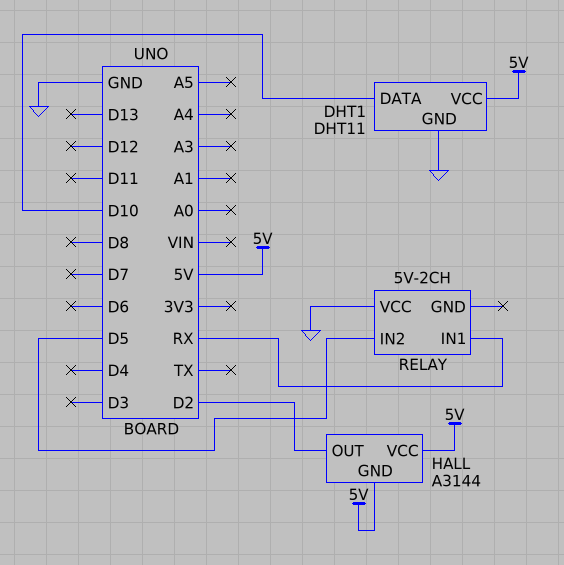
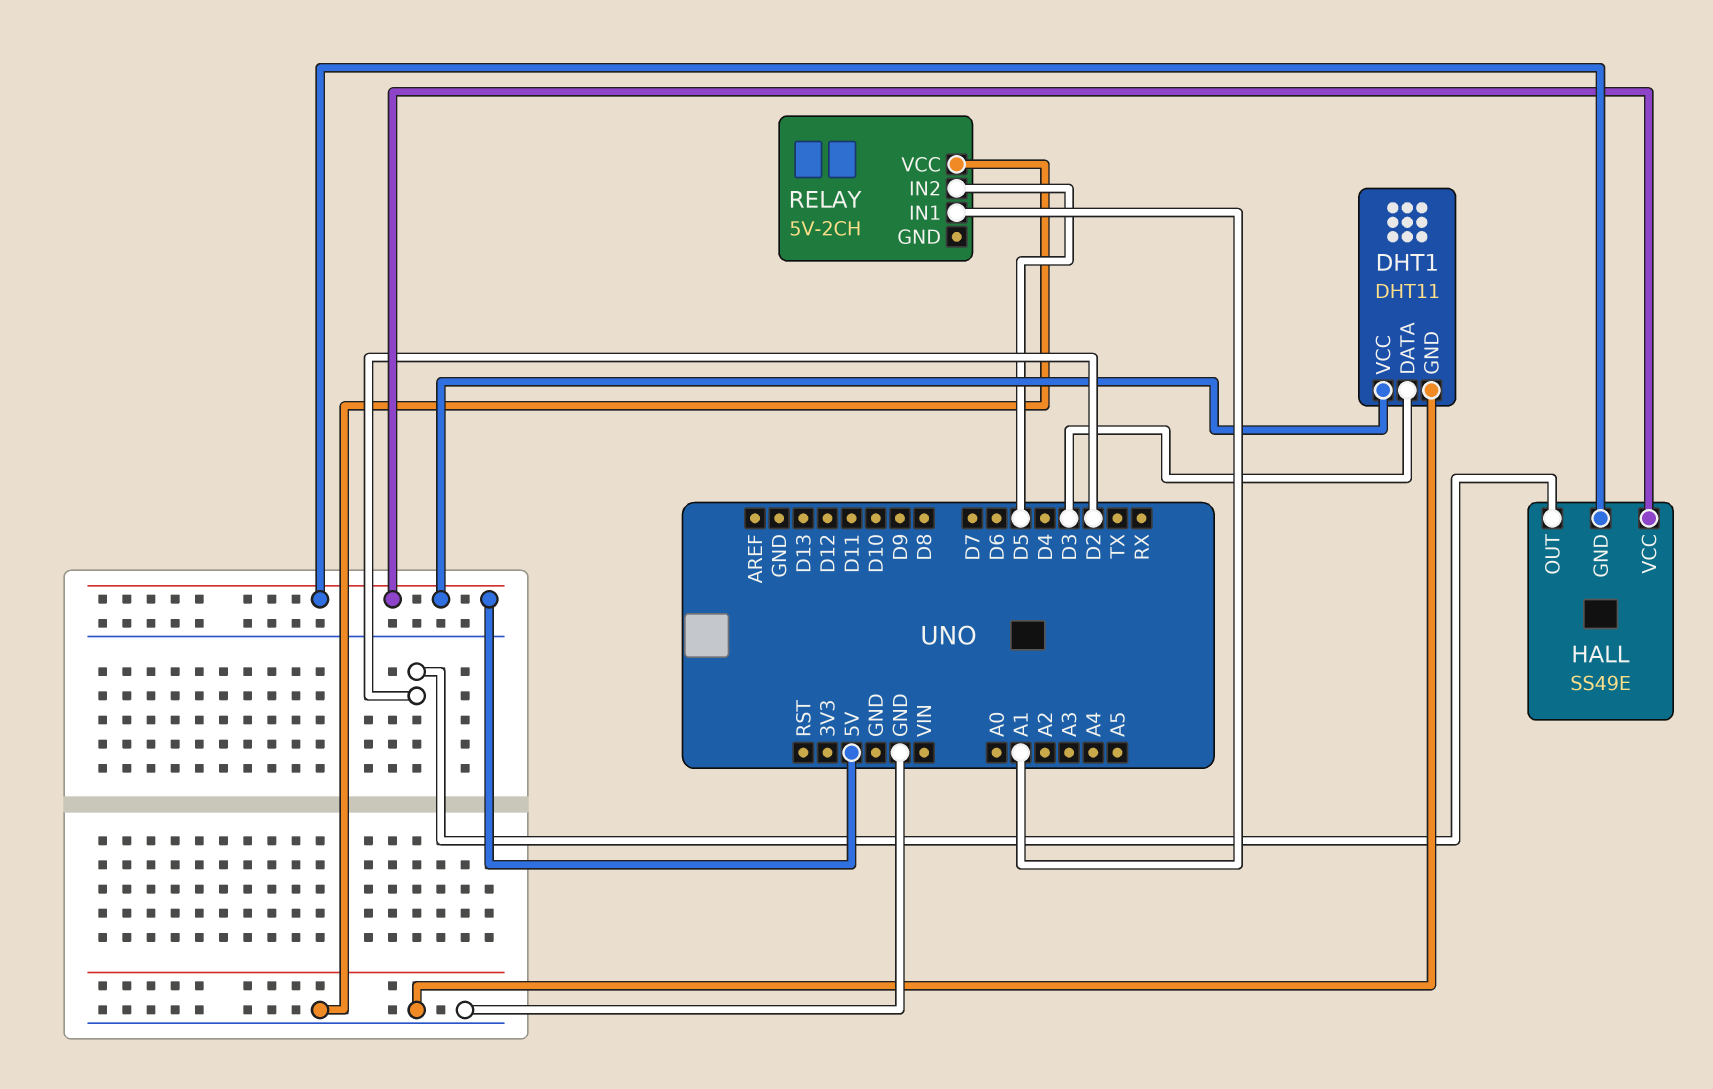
DHT1 pin DATA: D10 -> D3
HALL: A3144 -> SS49E
RELAY pin IN1: RX -> A1

